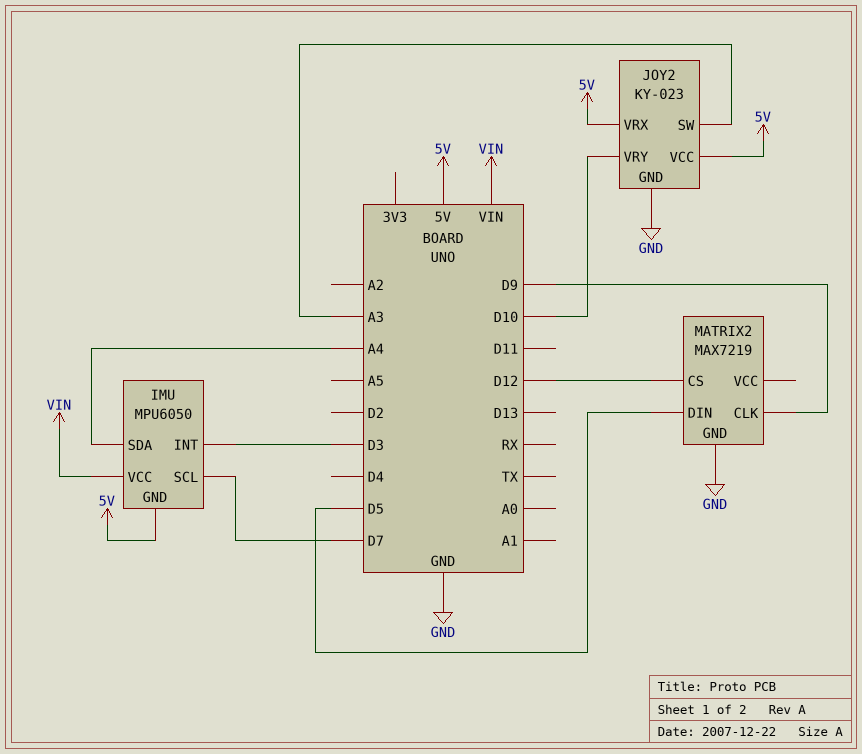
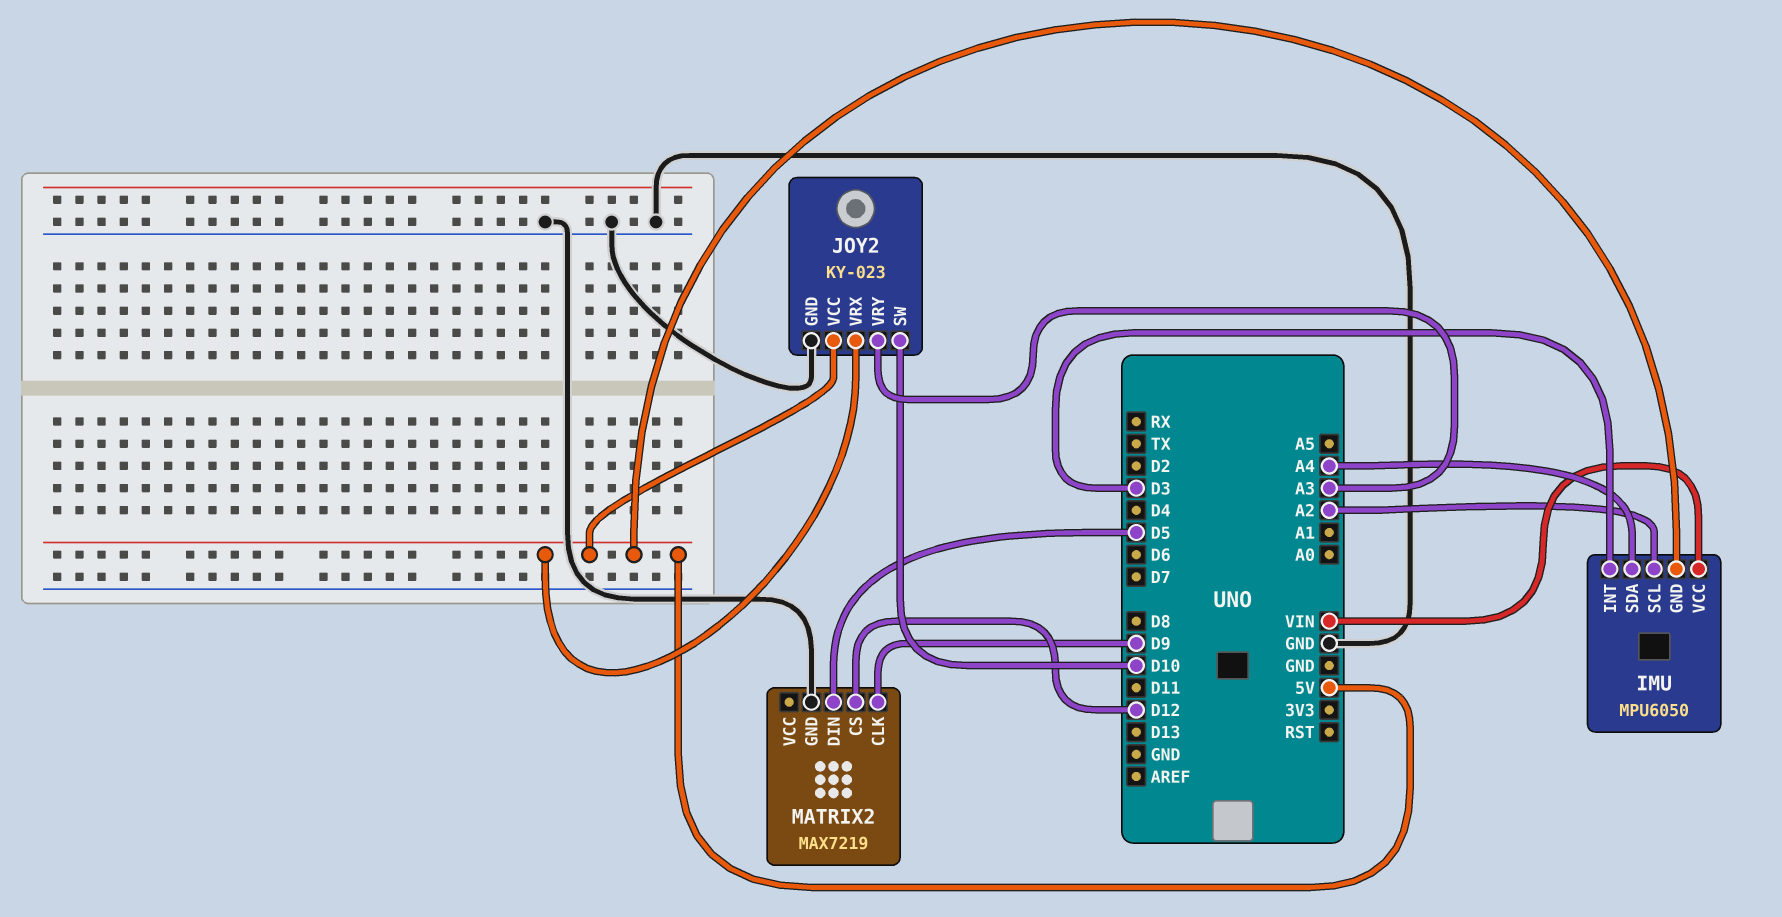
IMU pin SCL: D7 -> A2
JOY2 pin SW: A3 -> D10
JOY2 pin VRY: D10 -> A3

